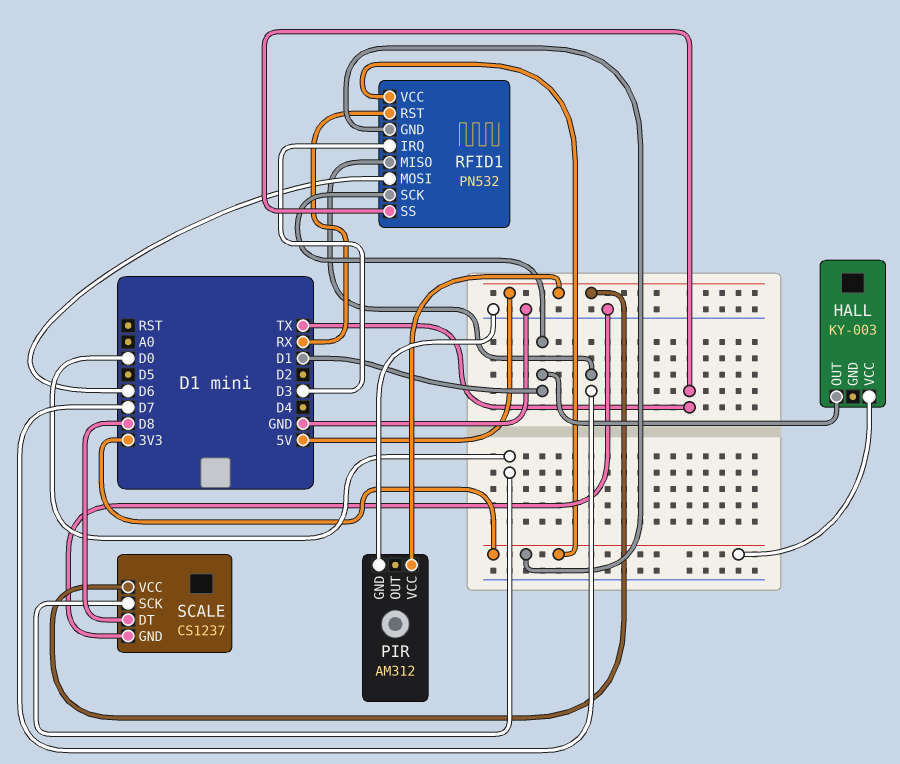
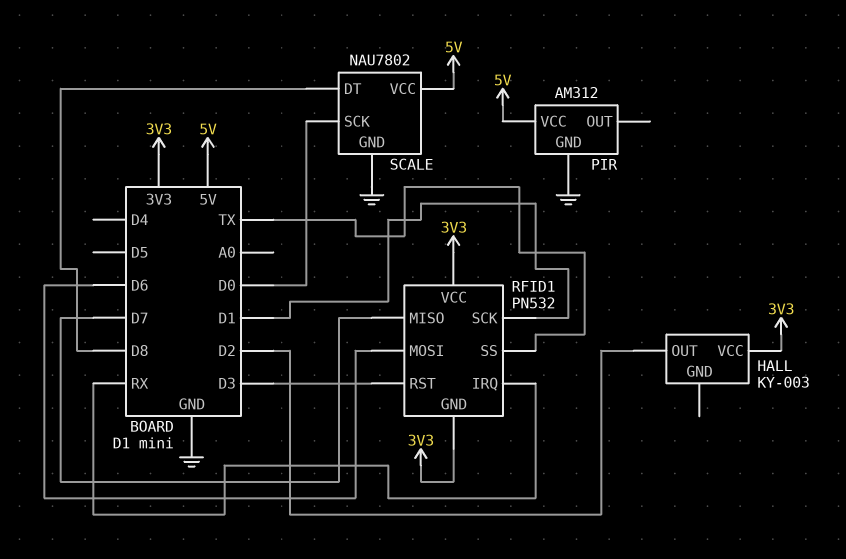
HALL pin OUT: D1 -> D2
RFID1 pin IRQ: D3 -> RX
RFID1 pin RST: RX -> D3
SCALE: CS1237 -> NAU7802

